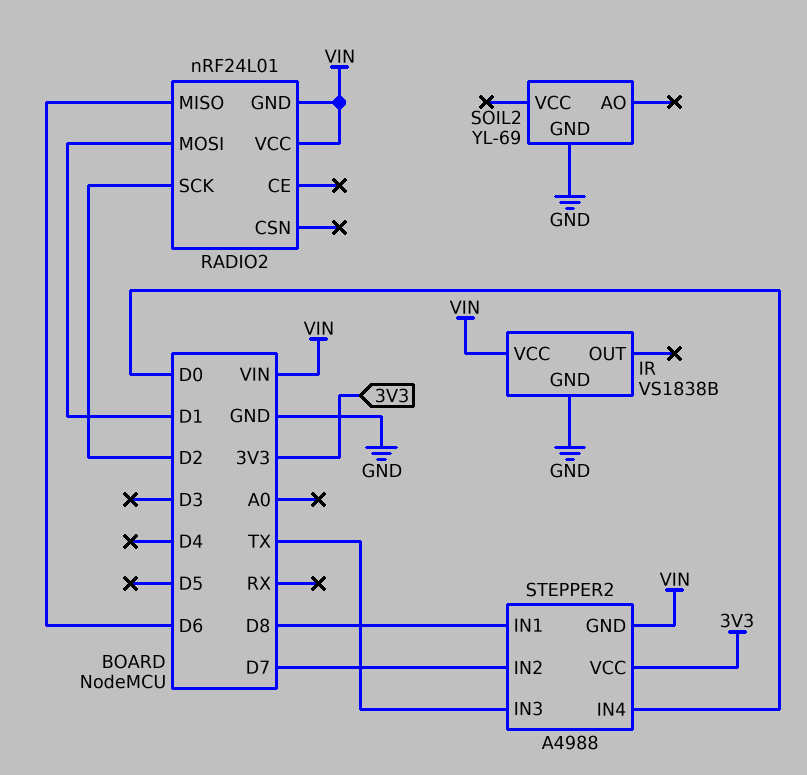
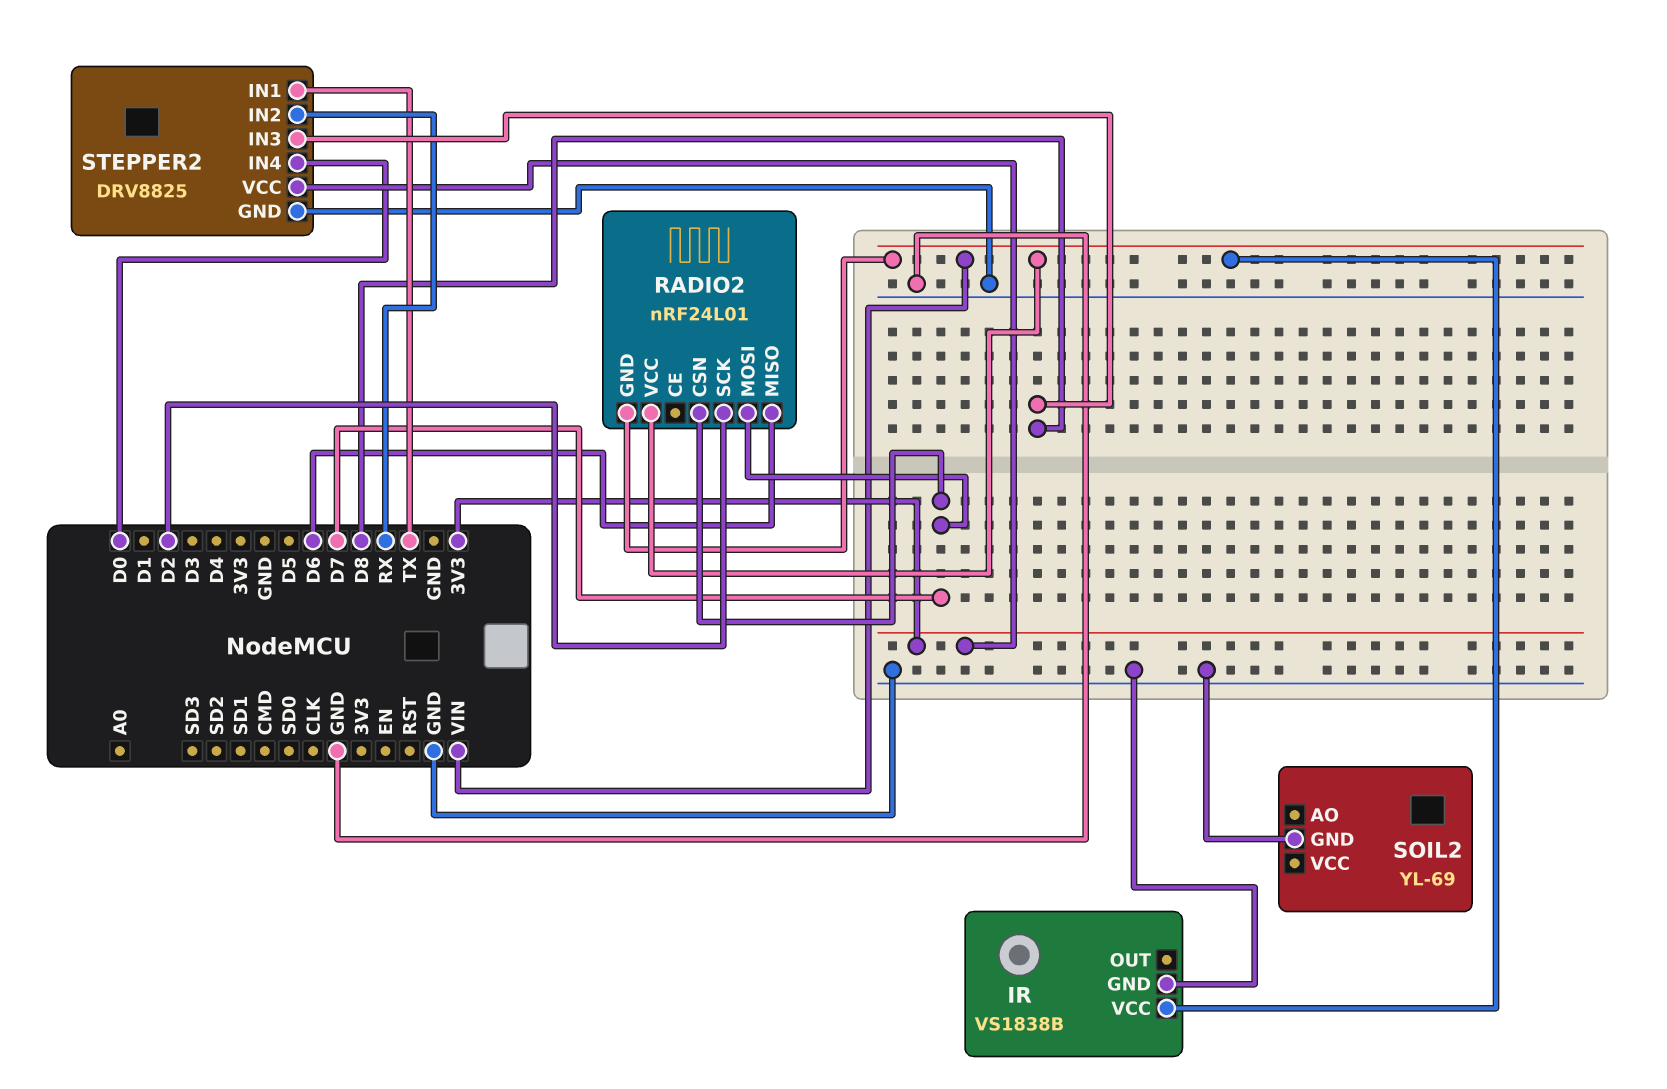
RADIO2 pin CSN: none -> D7
RADIO2 pin MOSI: D1 -> D7
STEPPER2: A4988 -> DRV8825
STEPPER2 pin GND: VIN -> GND
STEPPER2 pin IN1: D8 -> TX
STEPPER2 pin IN2: D7 -> RX
STEPPER2 pin IN3: TX -> D8

